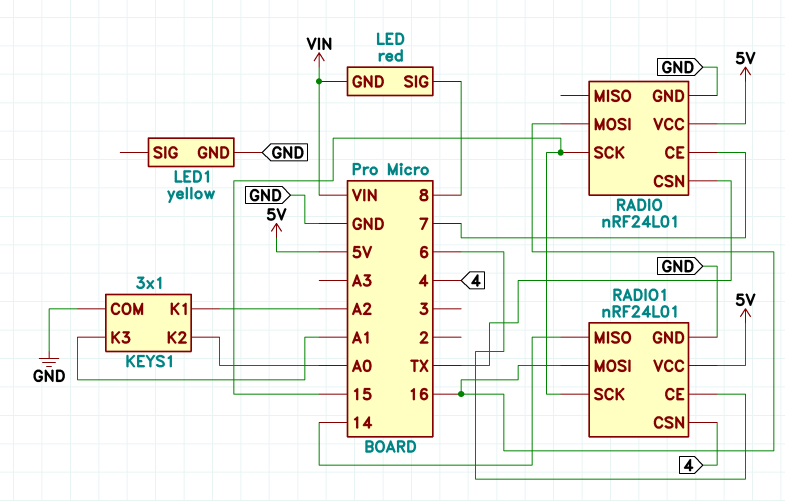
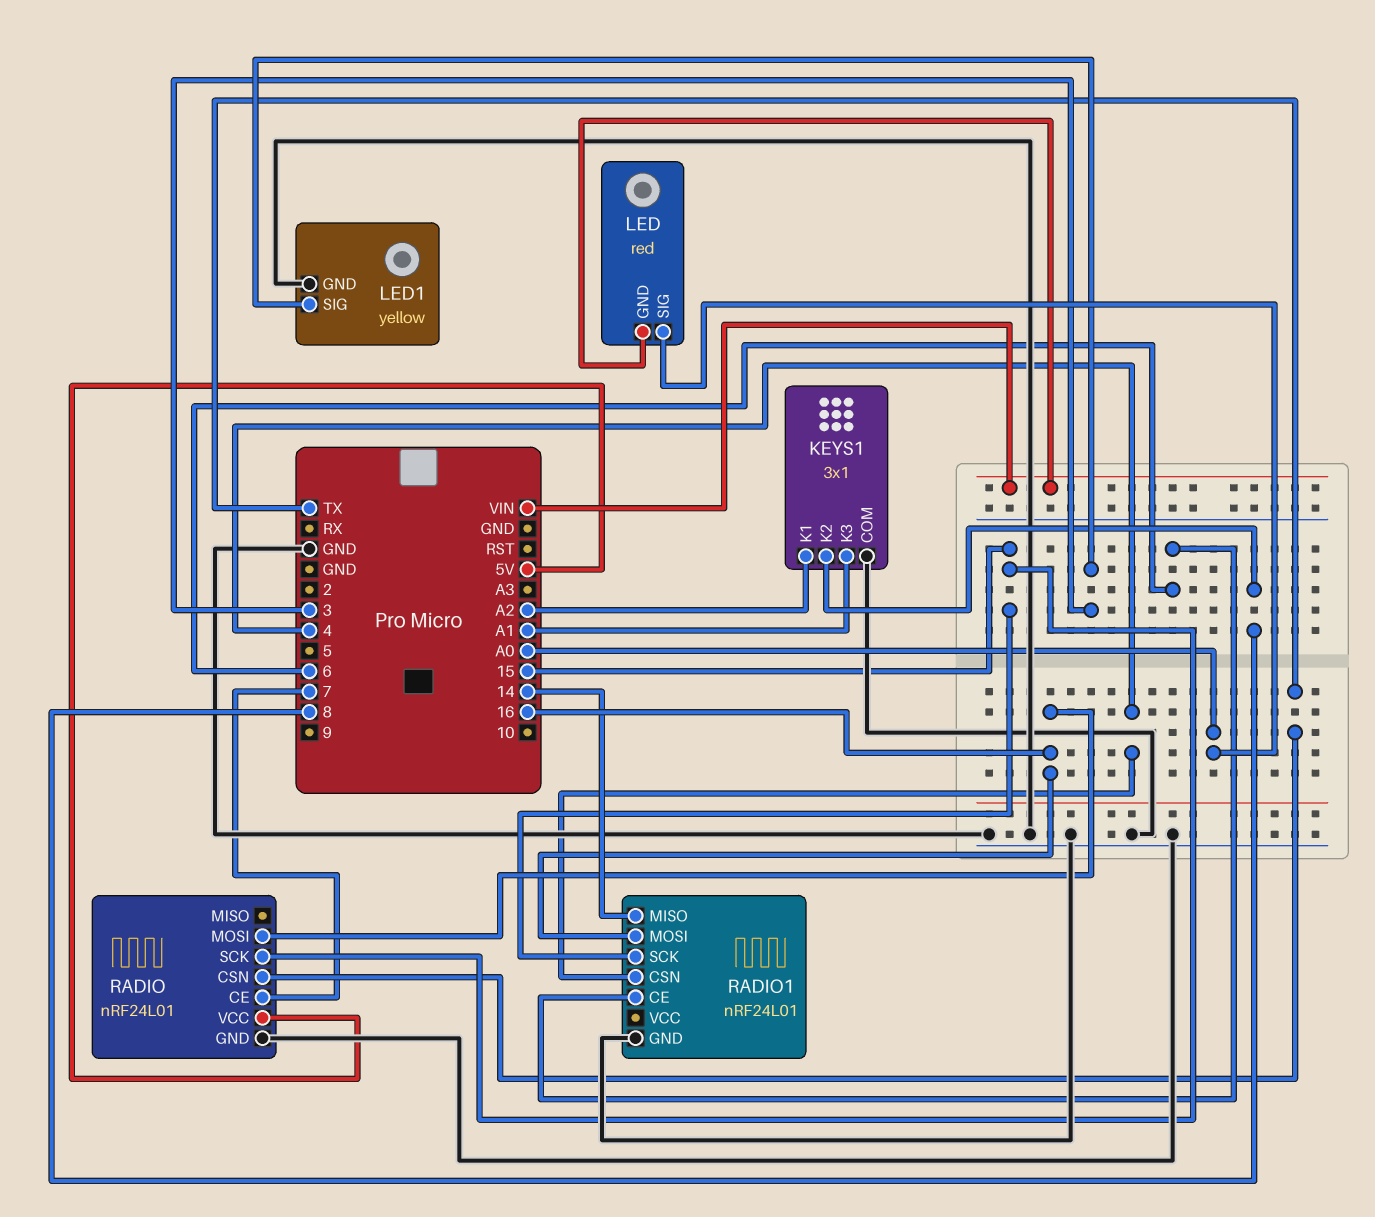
KEYS1 pin K2: A0 -> 8
LED pin SIG: 8 -> A0
LED1 pin SIG: none -> 3
RADIO1 pin VCC: 5V -> none

